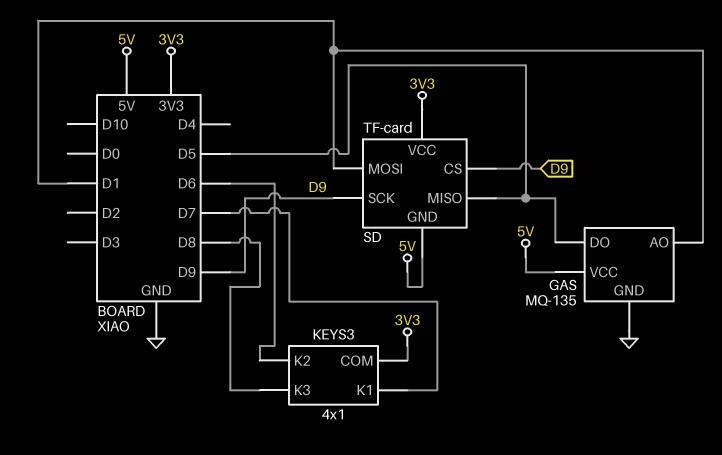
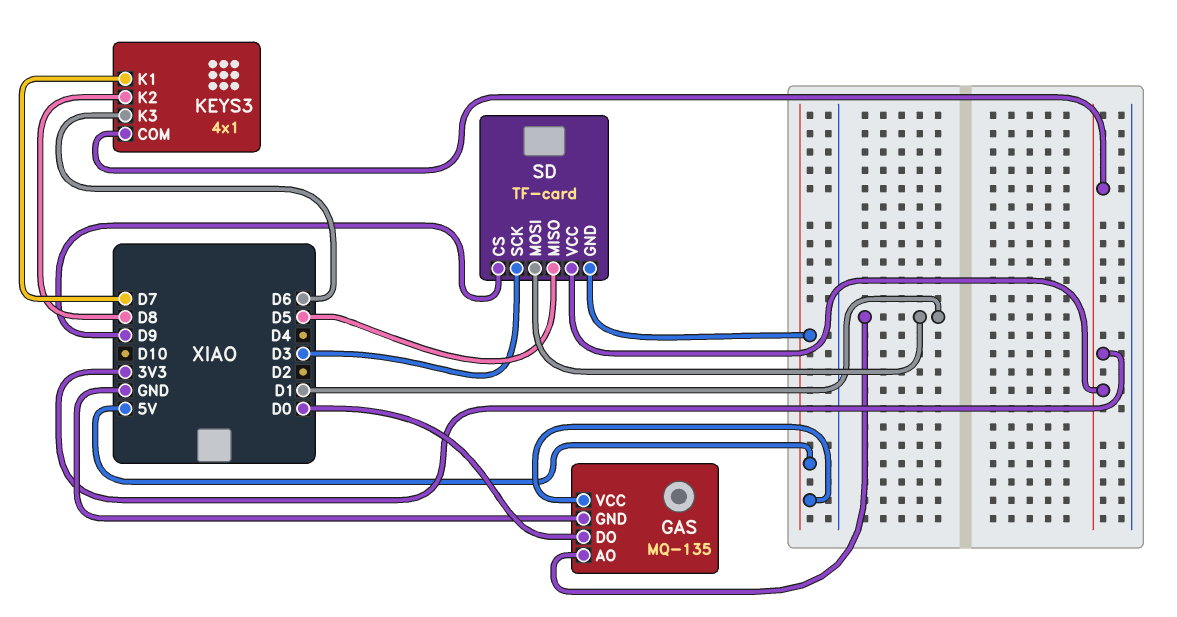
GAS pin DO: D5 -> D0
KEYS3 pin K2: D6 -> D8
KEYS3 pin K3: D8 -> D6
SD pin SCK: D9 -> D3

